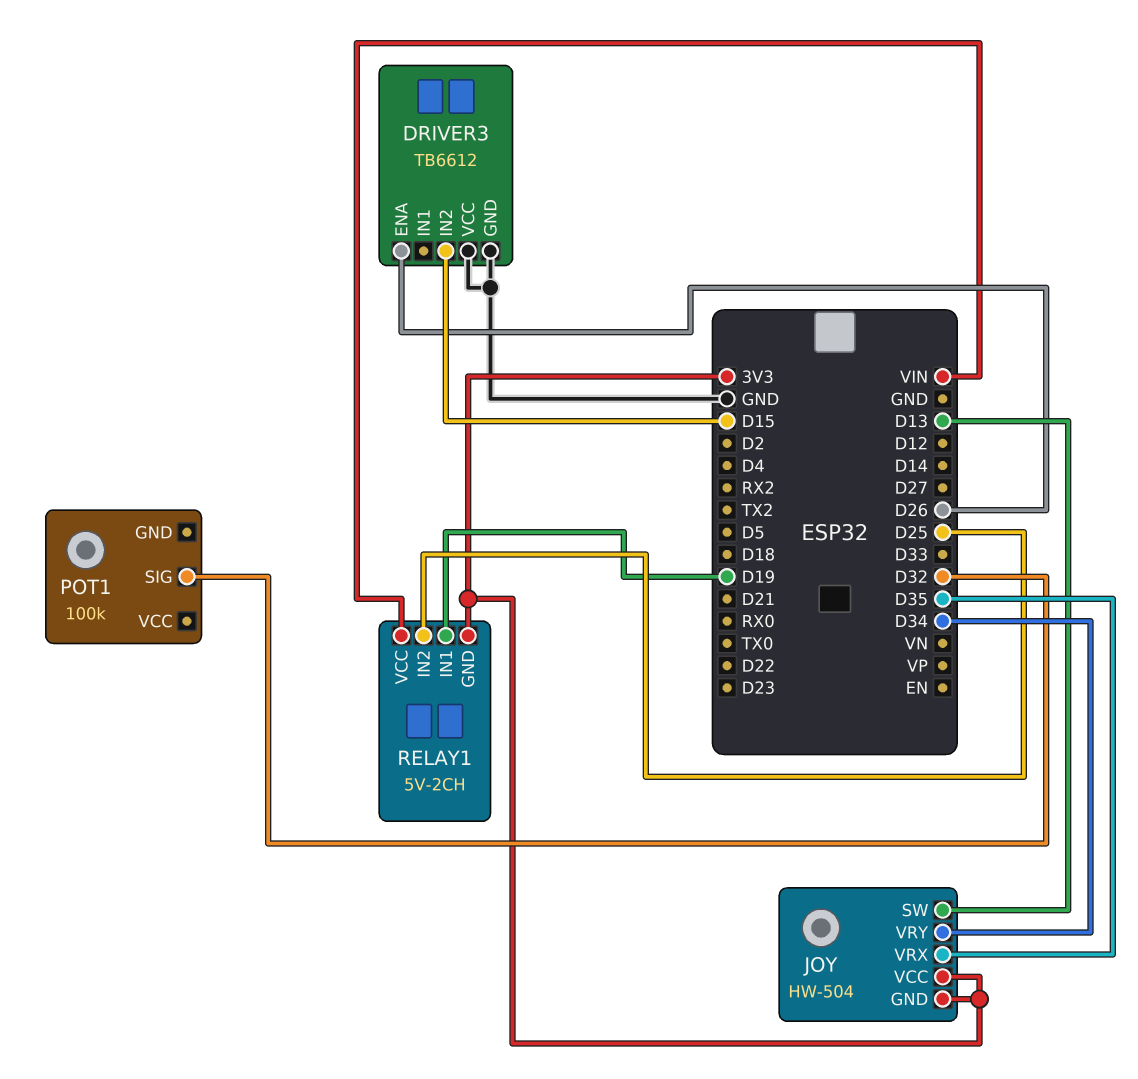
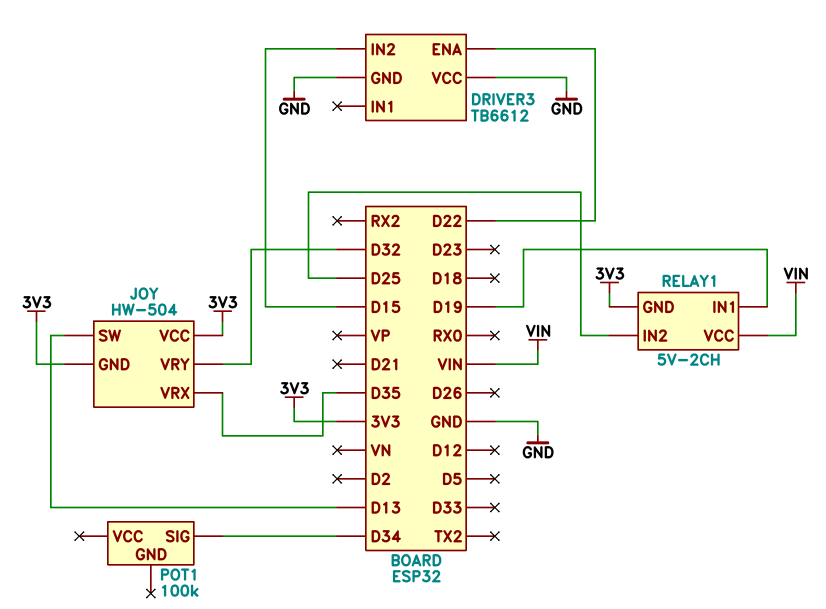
DRIVER3 pin ENA: D26 -> D22
JOY pin VRY: D34 -> D32
POT1 pin SIG: D32 -> D34

